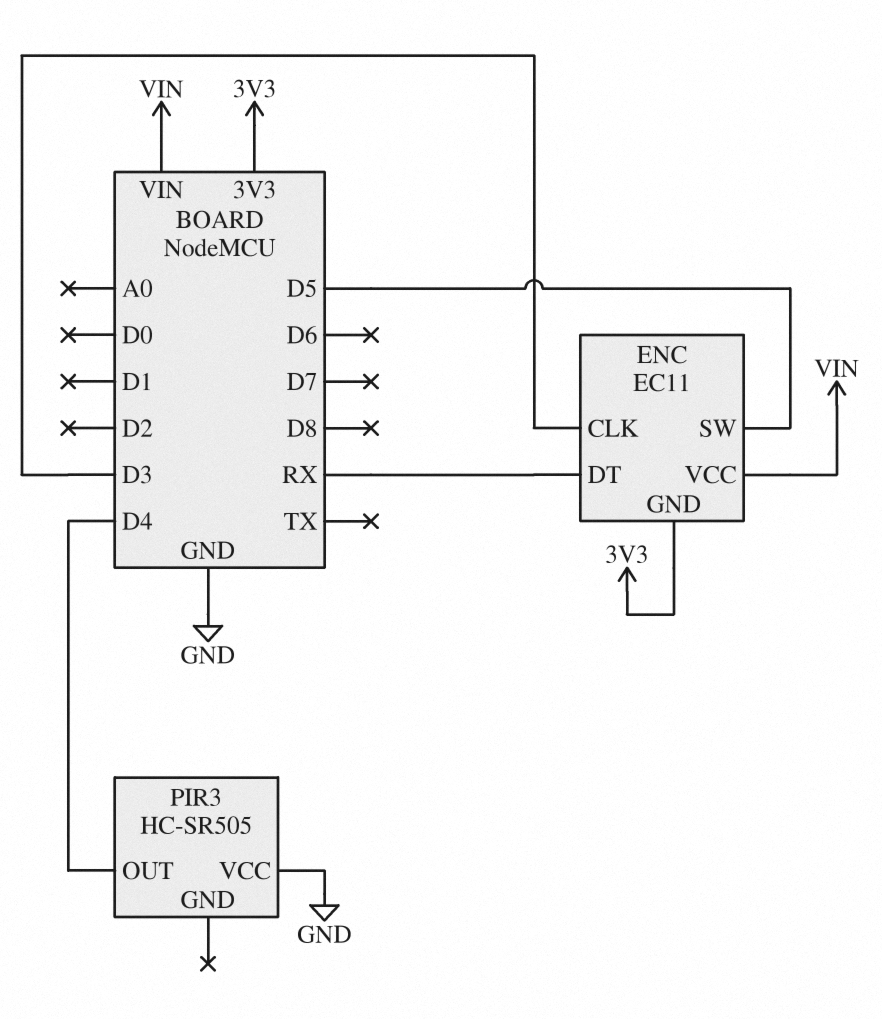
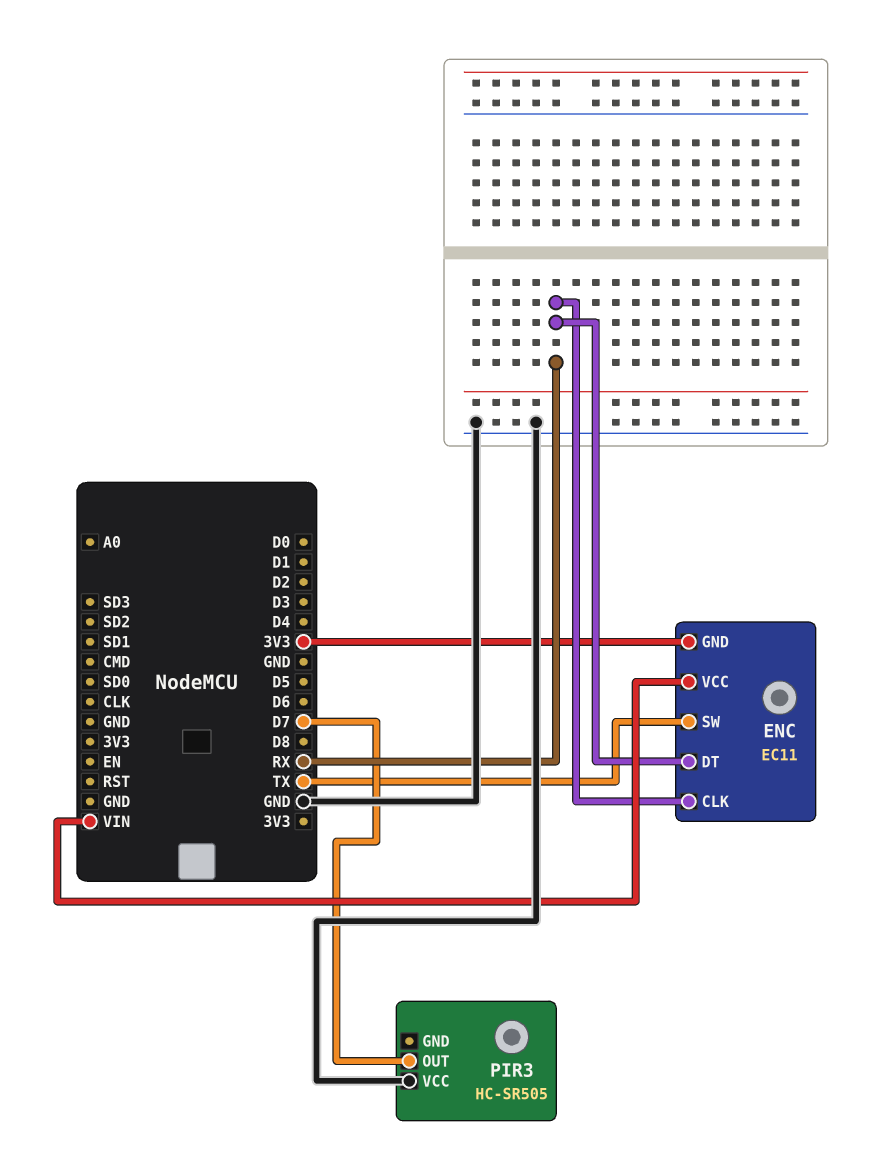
ENC pin CLK: D3 -> RX
ENC pin SW: D5 -> TX
PIR3 pin OUT: D4 -> D7

